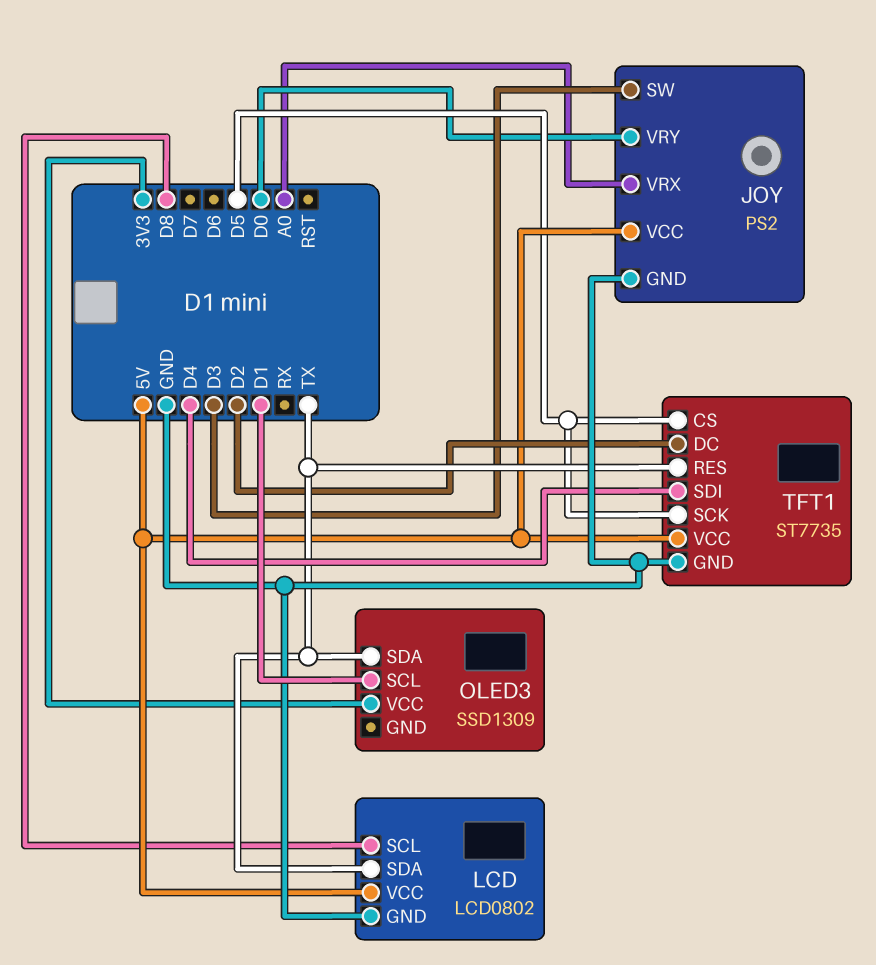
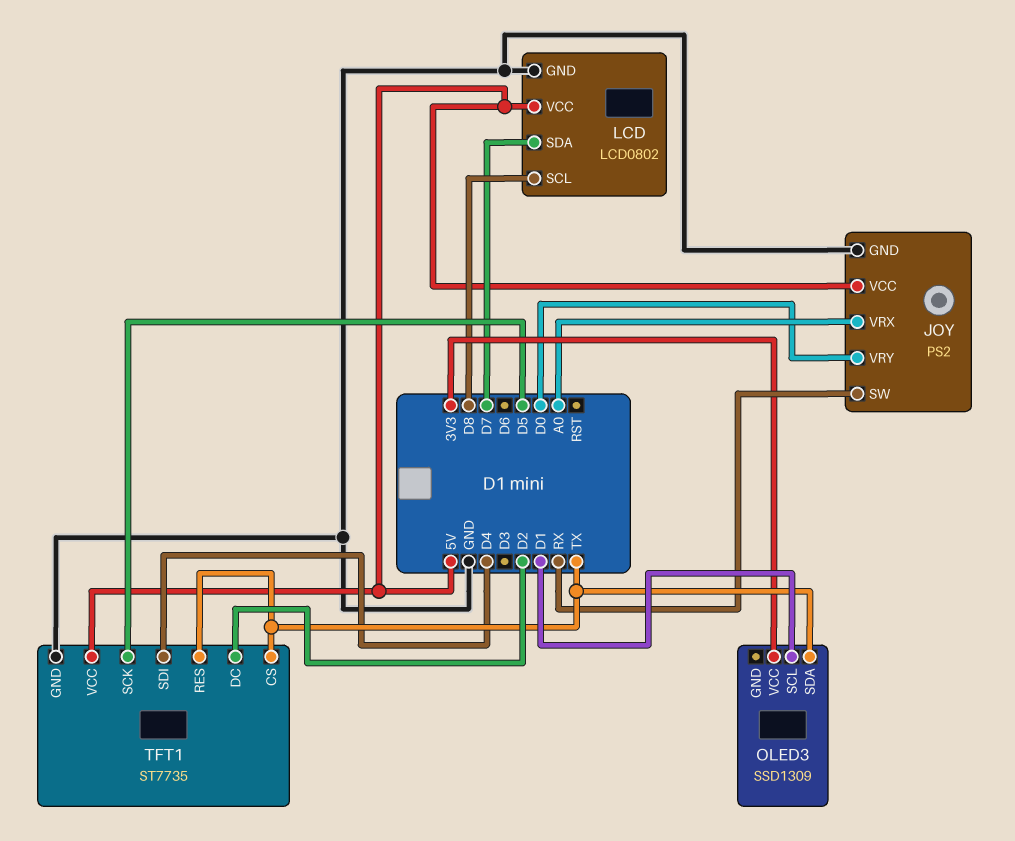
JOY pin SW: D3 -> RX
LCD pin SDA: TX -> D7
TFT1 pin CS: D5 -> TX

